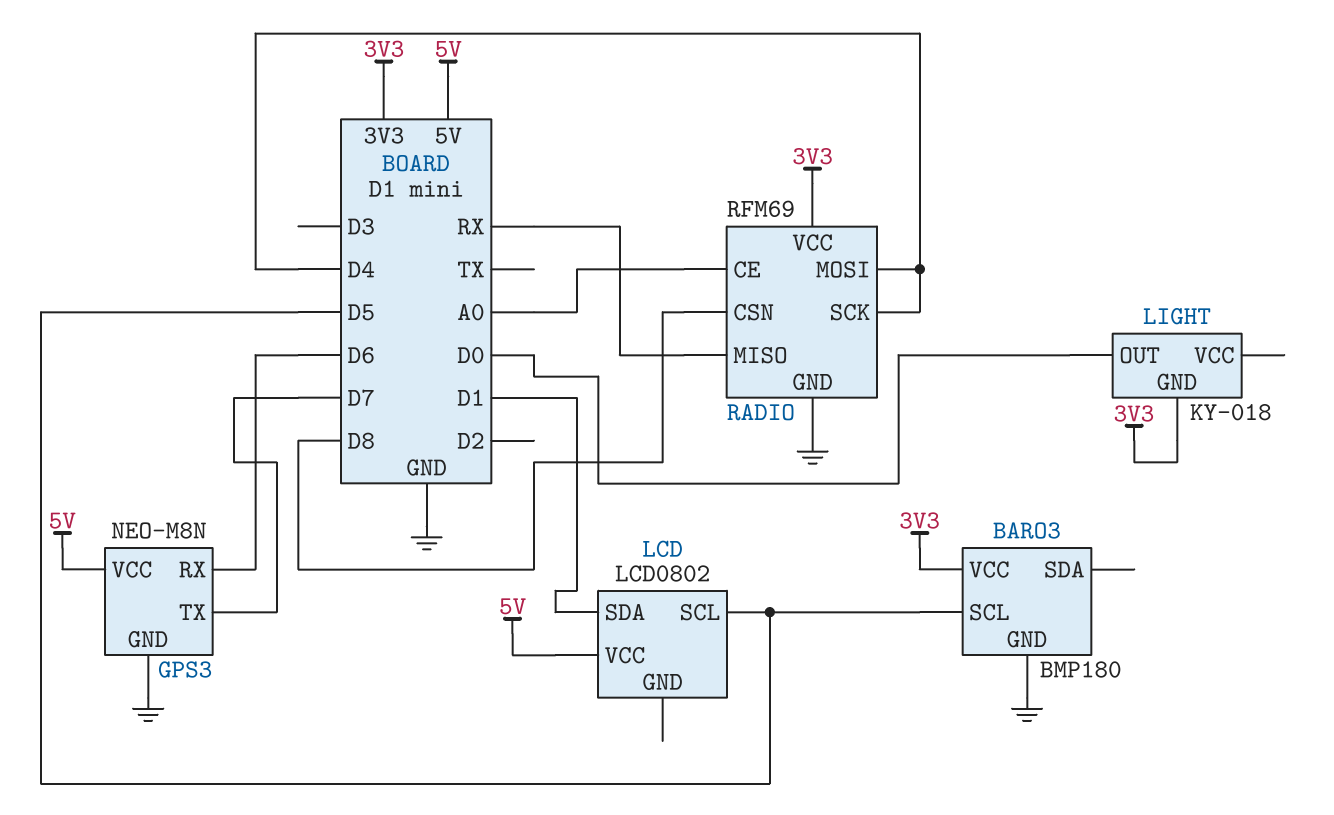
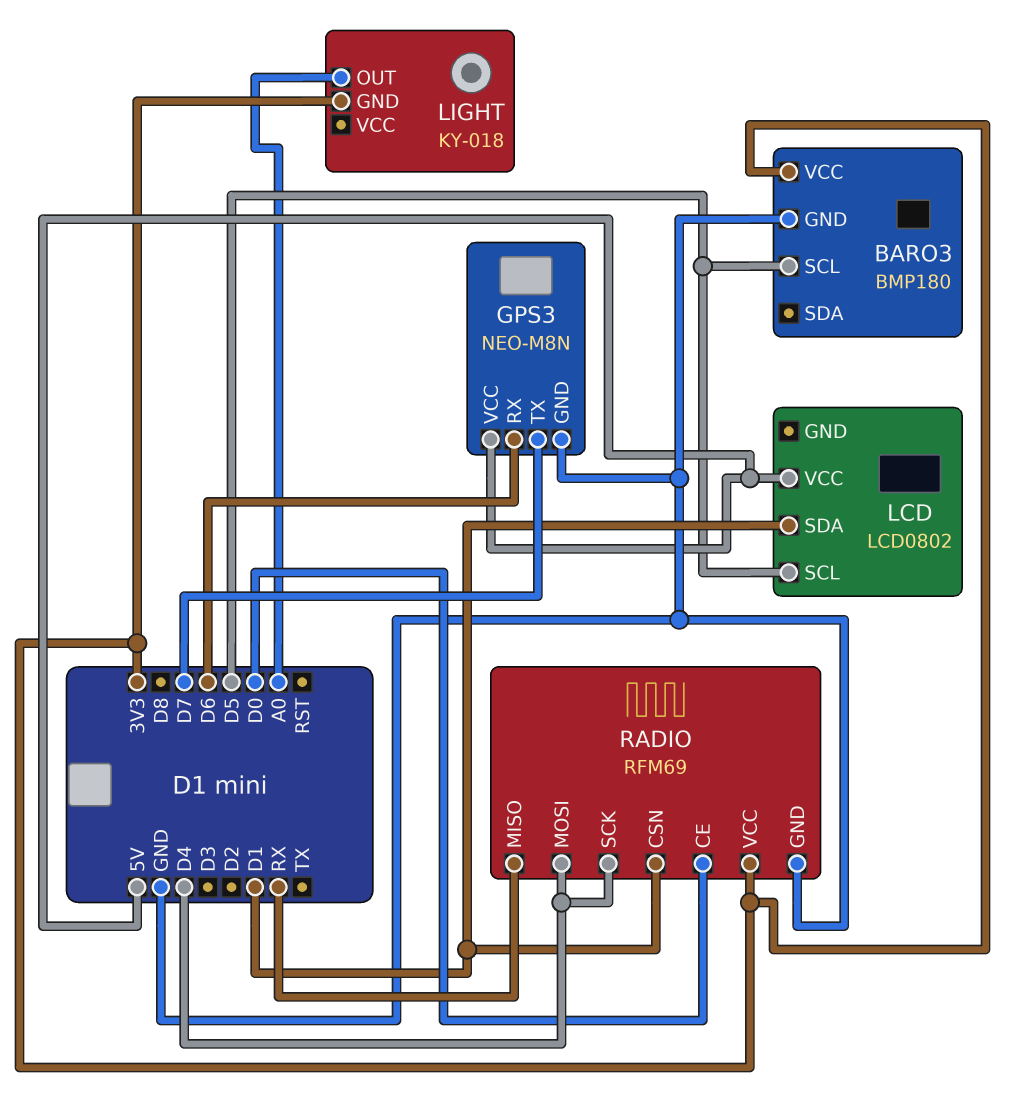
LIGHT pin OUT: D0 -> A0
RADIO pin CE: A0 -> D0
RADIO pin CSN: D8 -> D1

